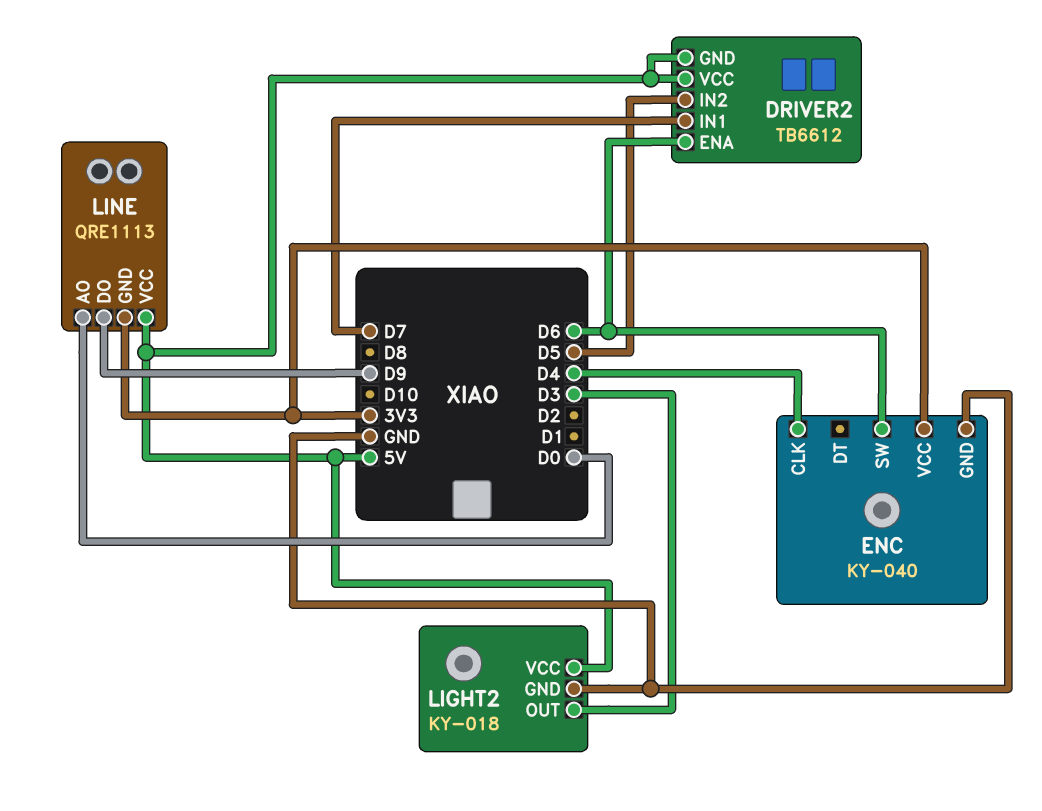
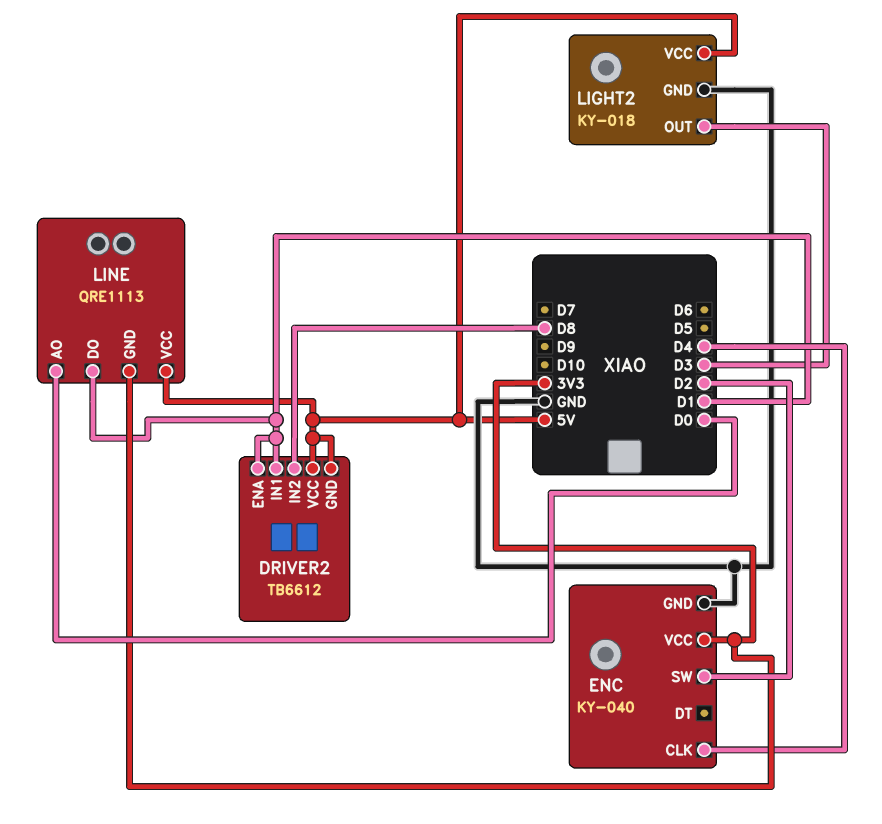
DRIVER2 pin ENA: D6 -> D1
DRIVER2 pin IN1: D7 -> D1
DRIVER2 pin IN2: D5 -> D8
ENC pin SW: D6 -> D2
LINE pin DO: D9 -> D1

